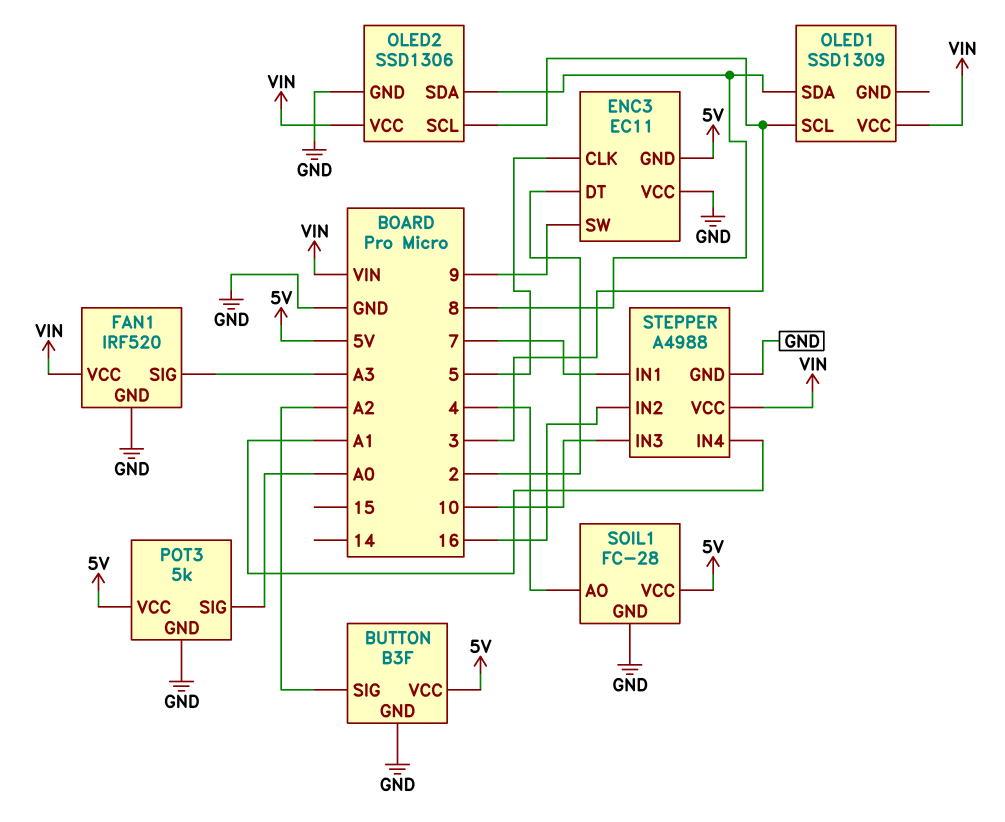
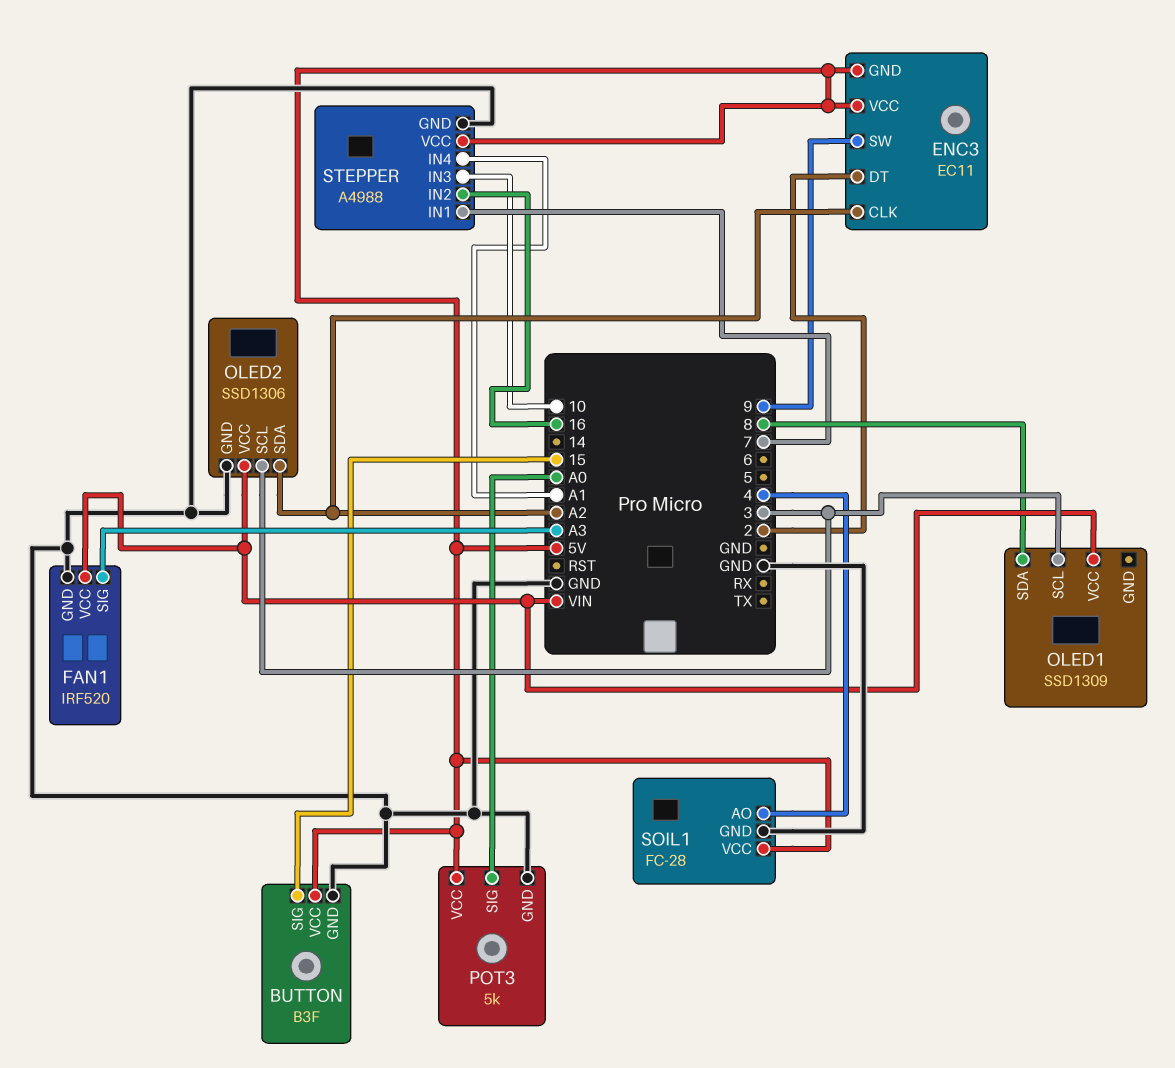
BUTTON pin SIG: A2 -> 15
ENC3 pin CLK: 5 -> A2
ENC3 pin VCC: GND -> 5V
OLED2 pin SDA: 8 -> A2
STEPPER pin VCC: VIN -> 5V

